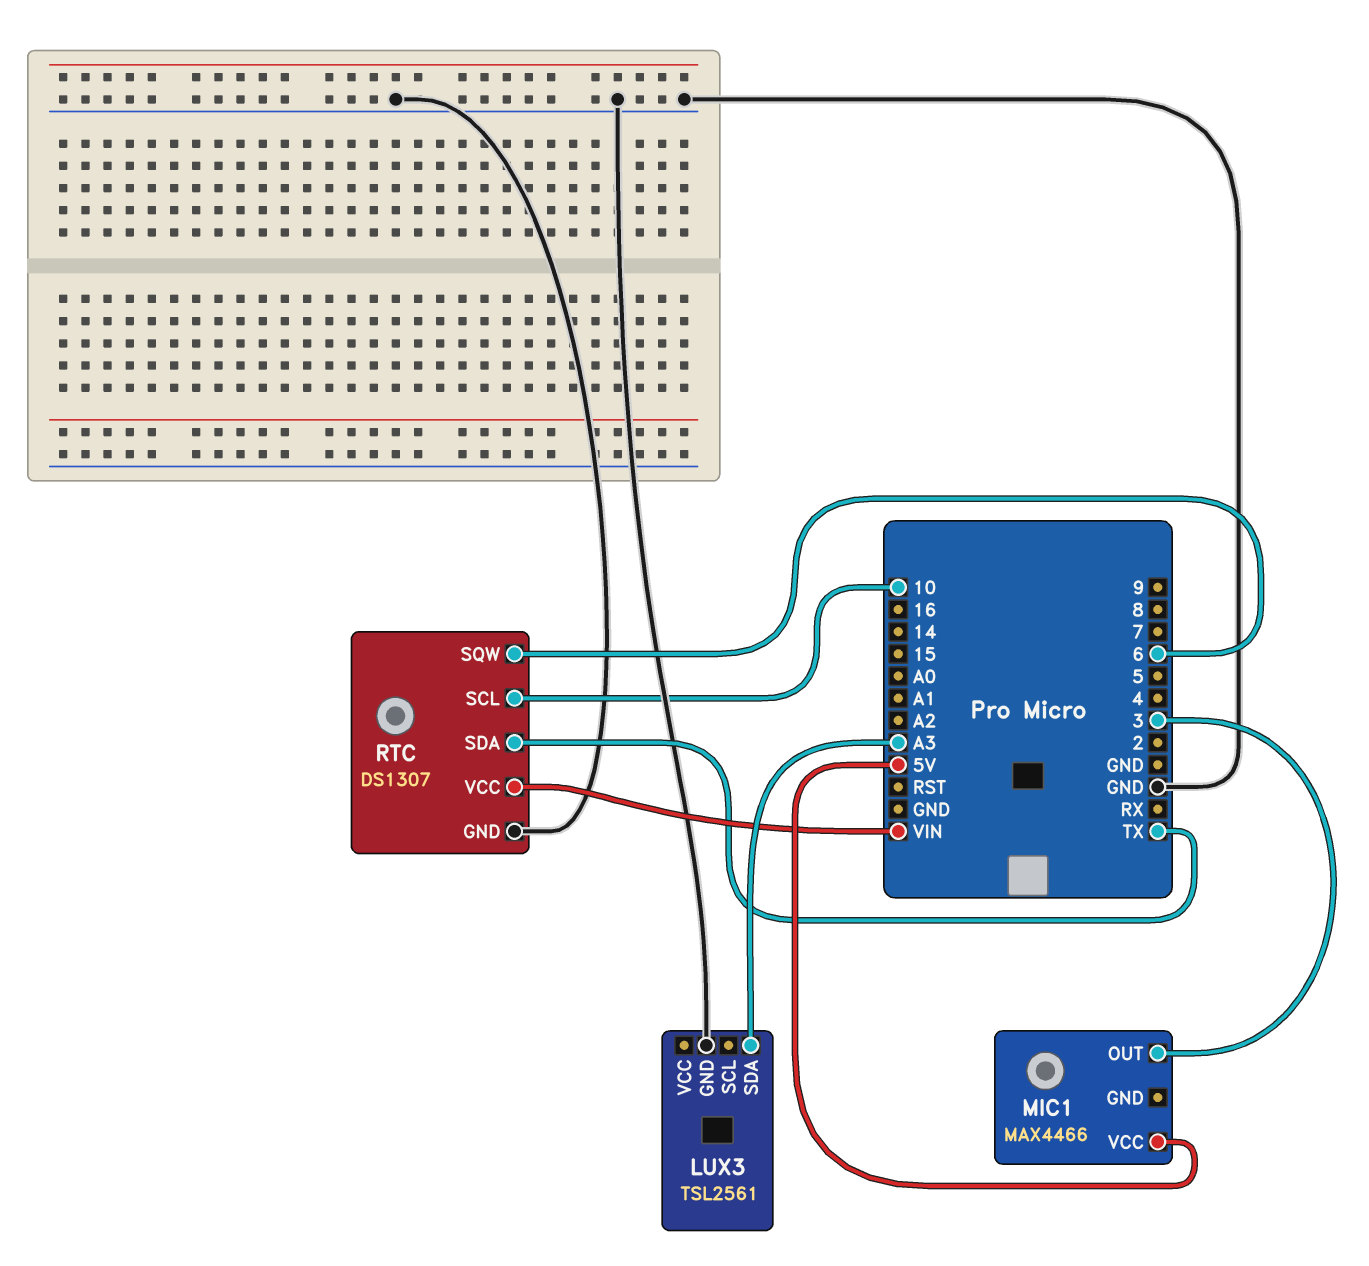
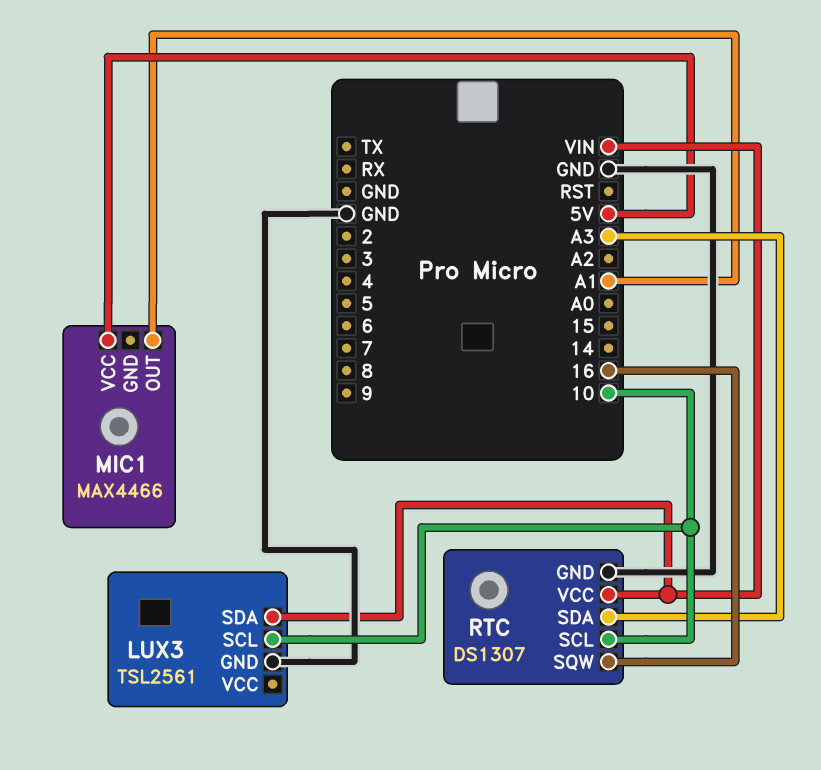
LUX3 pin SCL: none -> 10
LUX3 pin SDA: A3 -> VIN
MIC1 pin OUT: 3 -> A1
RTC pin SDA: TX -> A3
RTC pin SQW: 6 -> 16

